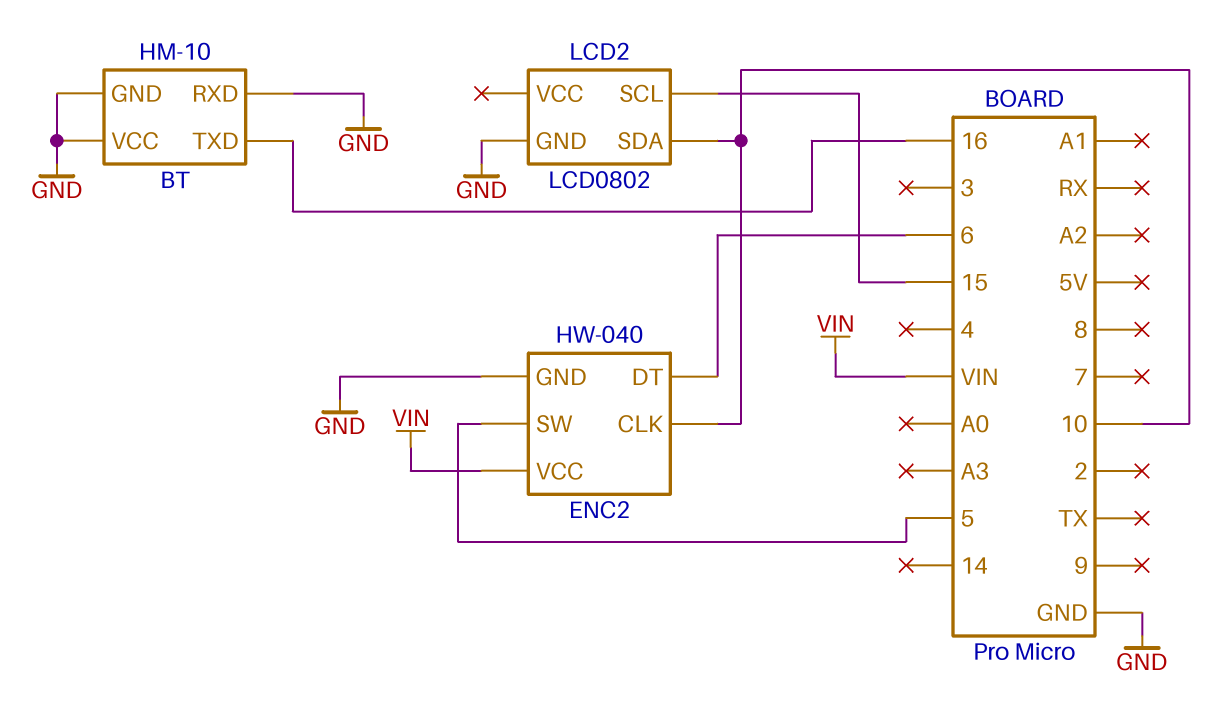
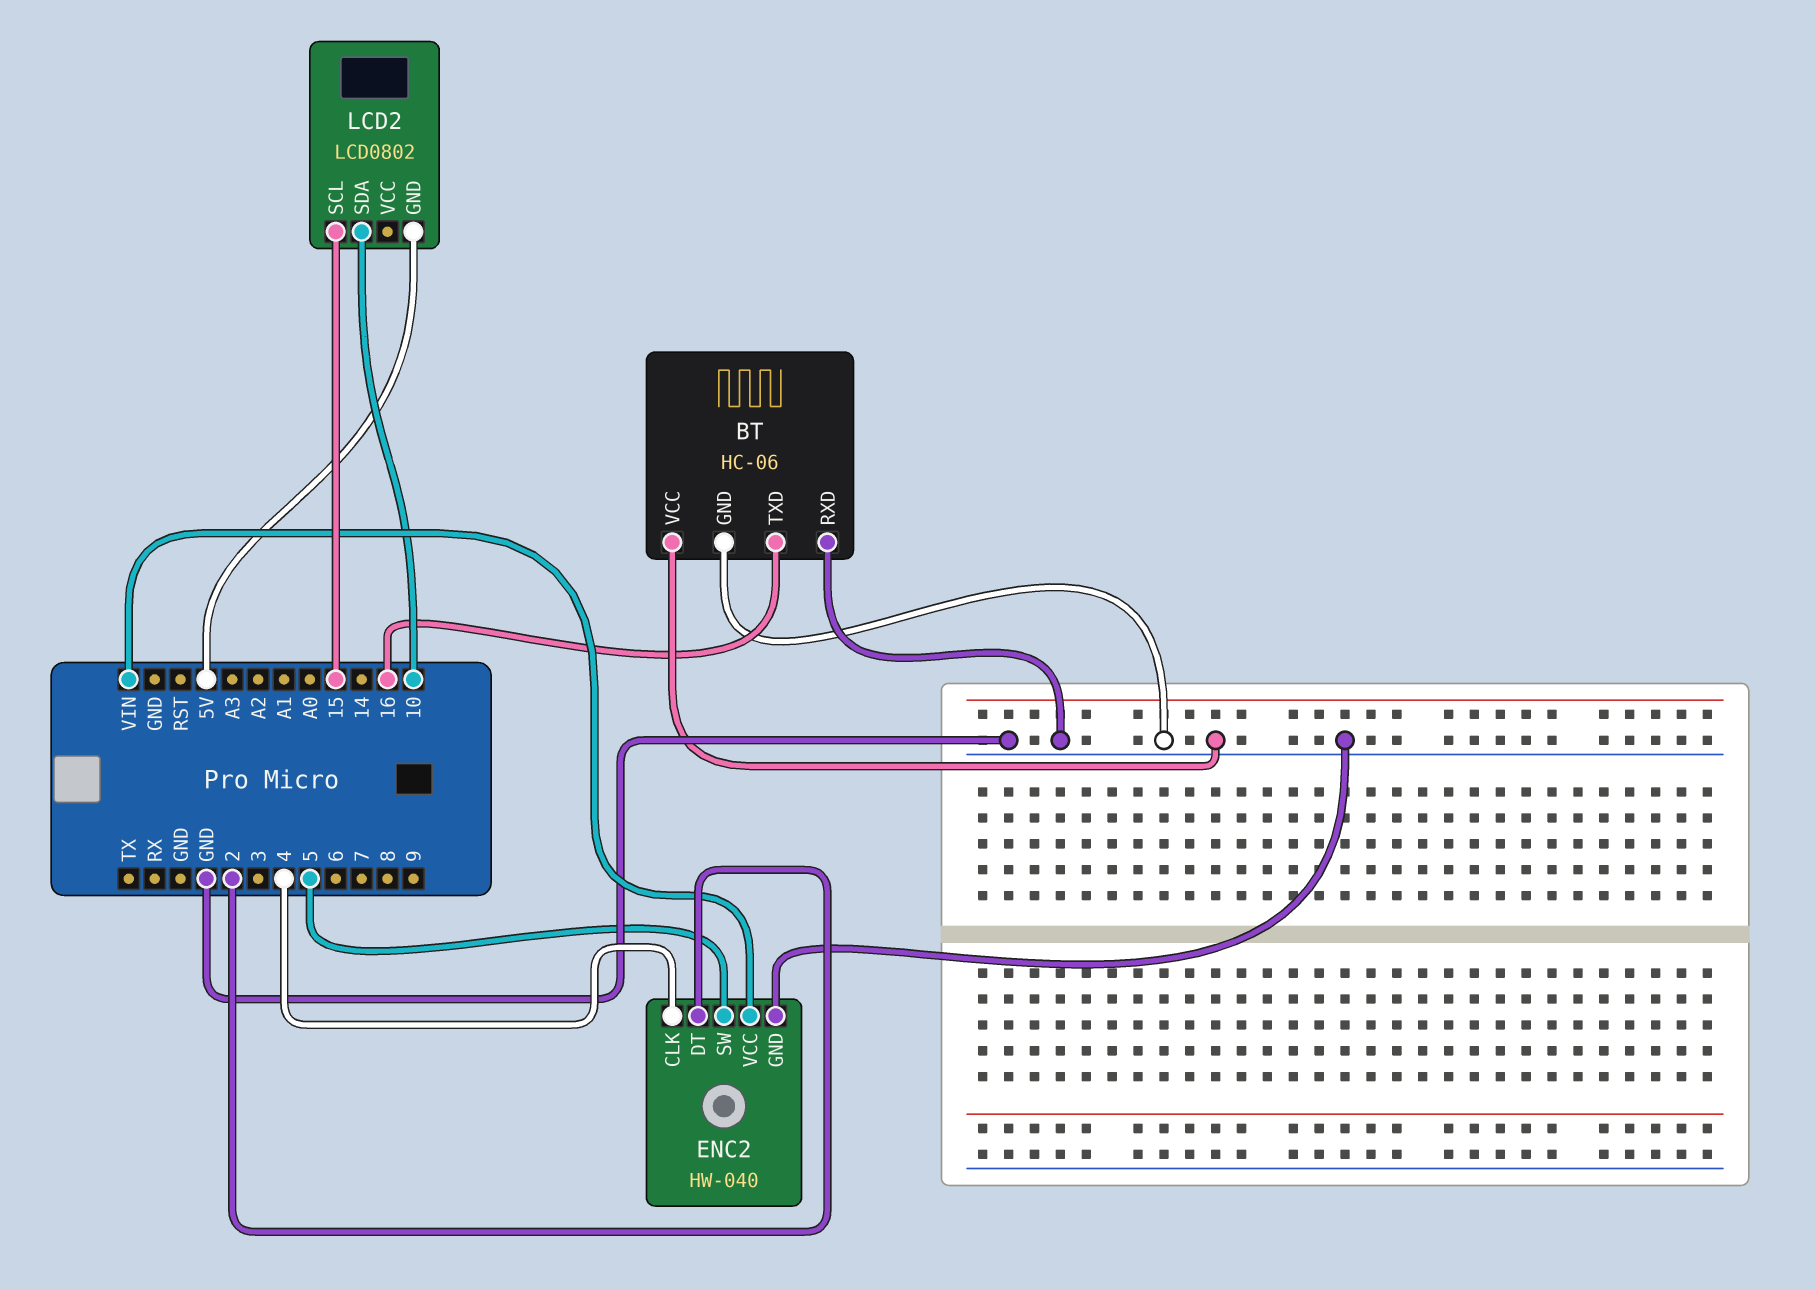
BT: HM-10 -> HC-06
ENC2 pin CLK: 10 -> 4
ENC2 pin DT: 6 -> 2
LCD2 pin GND: GND -> 5V

